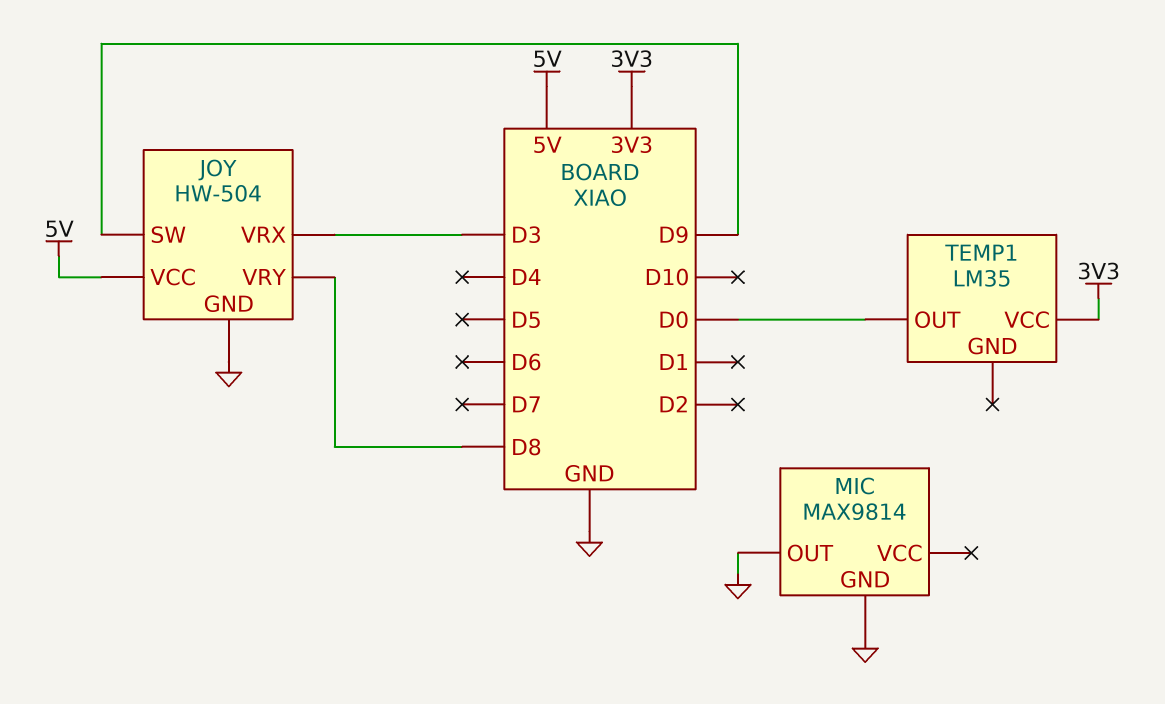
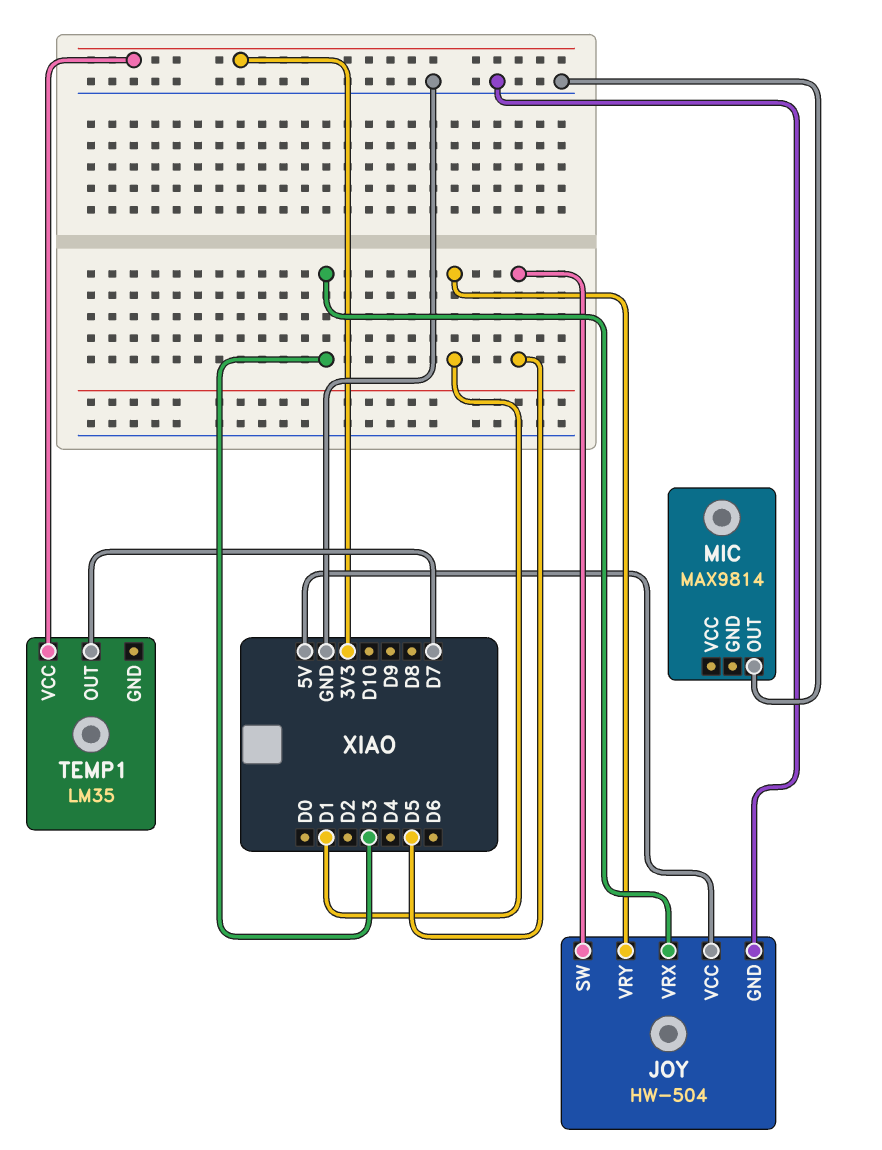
JOY pin SW: D9 -> D5
JOY pin VRY: D8 -> D1
MIC pin GND: GND -> none
TEMP1 pin OUT: D0 -> D7

